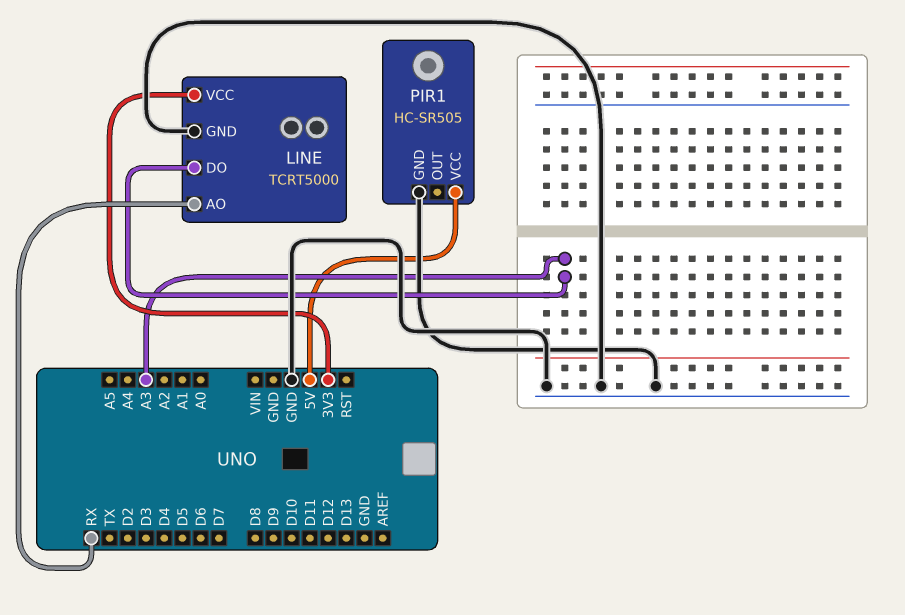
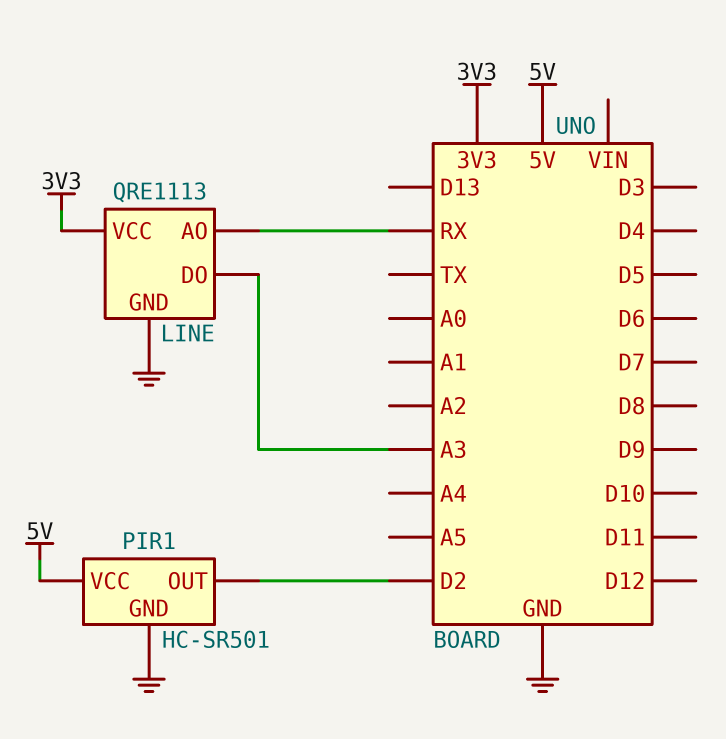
LINE: TCRT5000 -> QRE1113
PIR1: HC-SR505 -> HC-SR501
PIR1 pin OUT: none -> D2

